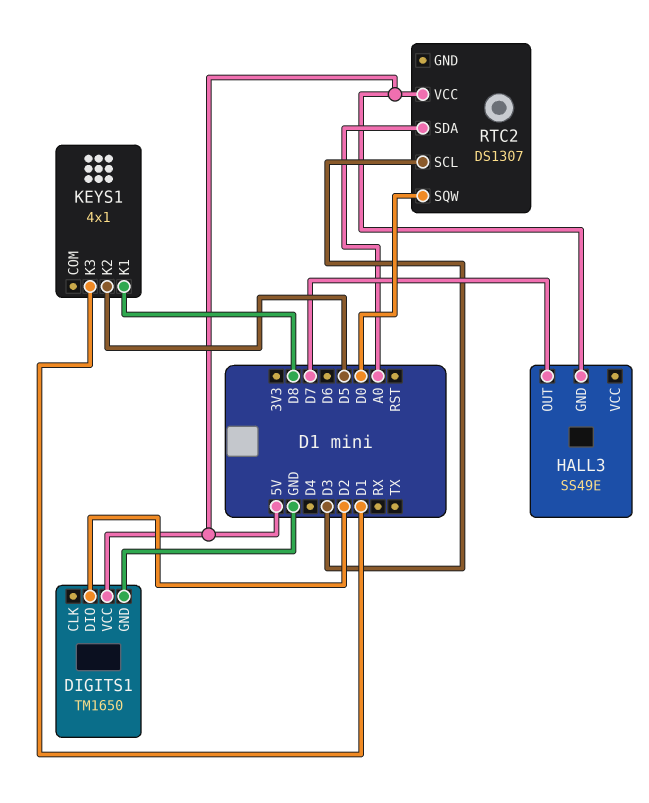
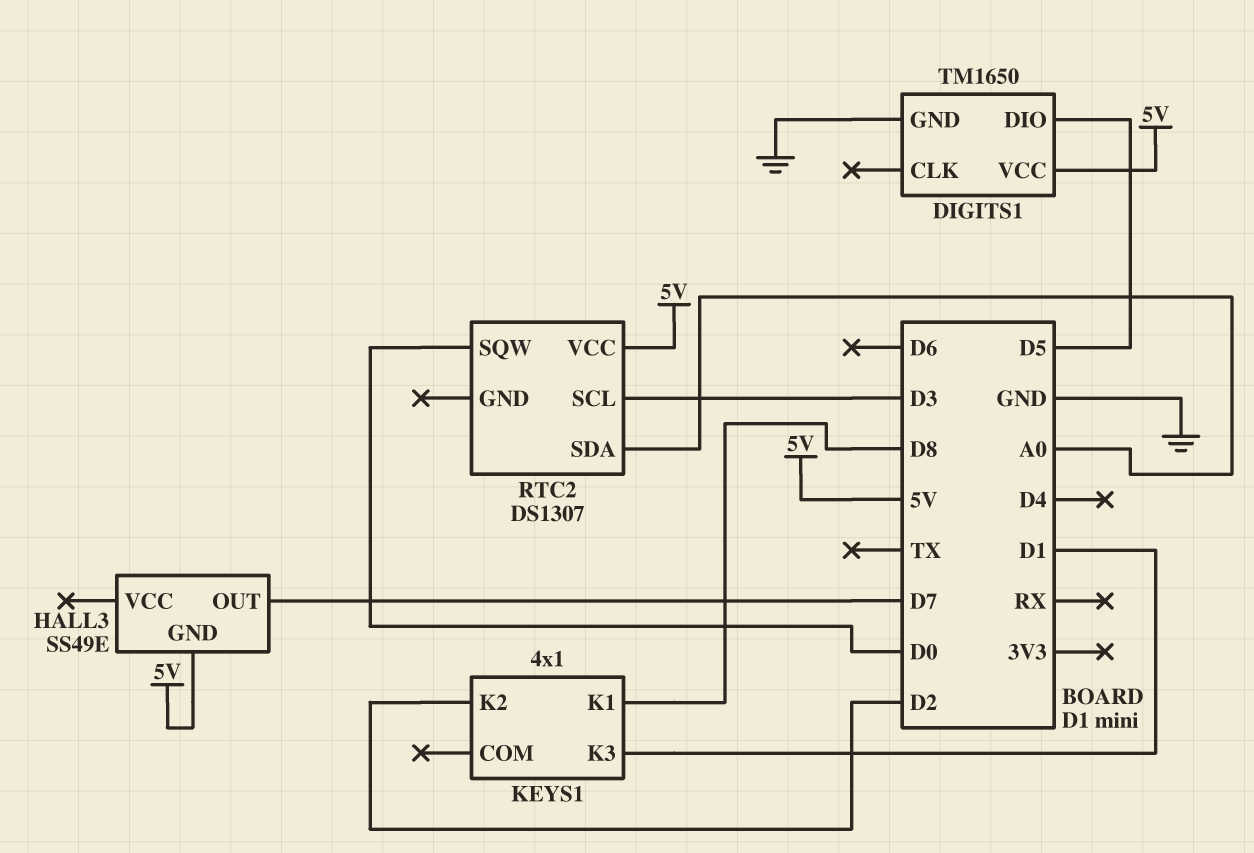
DIGITS1 pin DIO: D2 -> D5
KEYS1 pin K2: D5 -> D2

